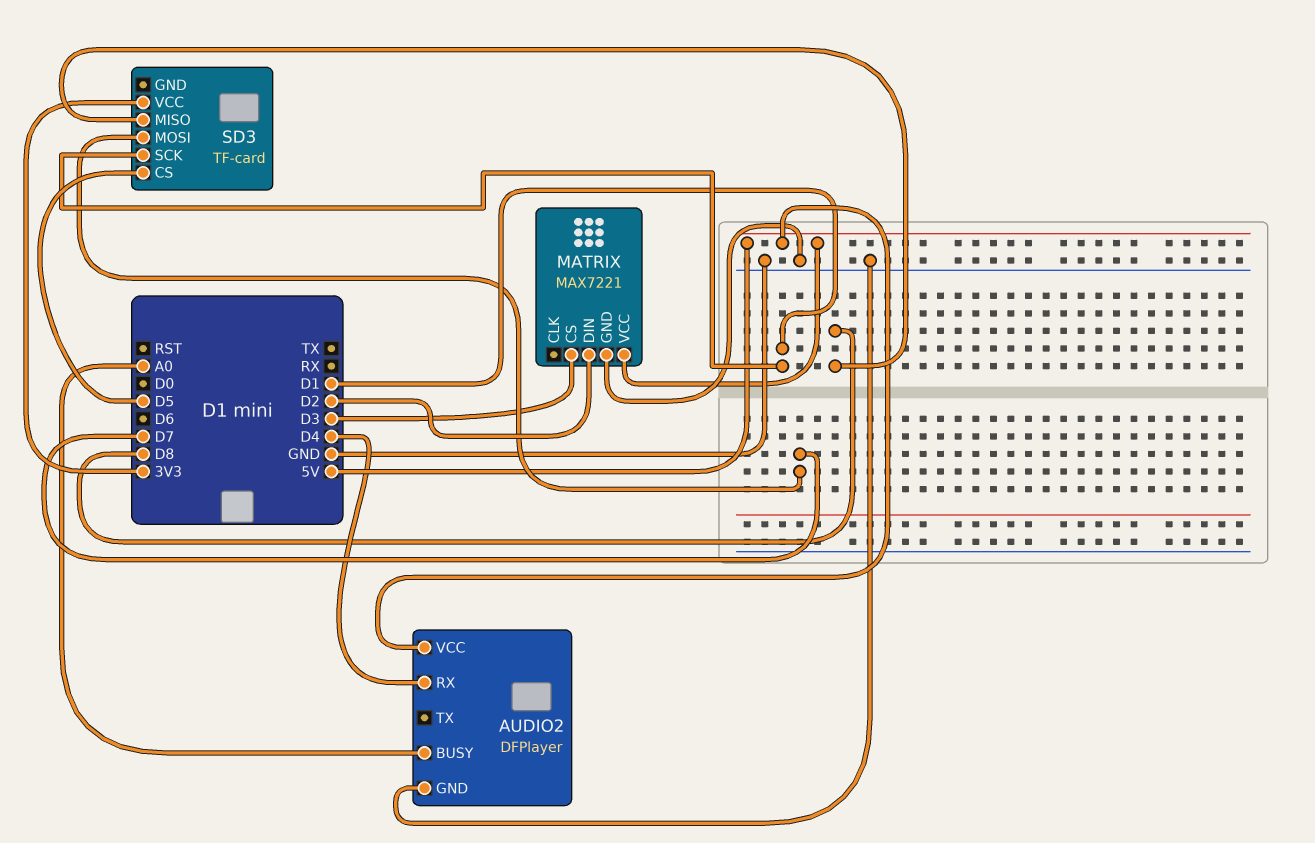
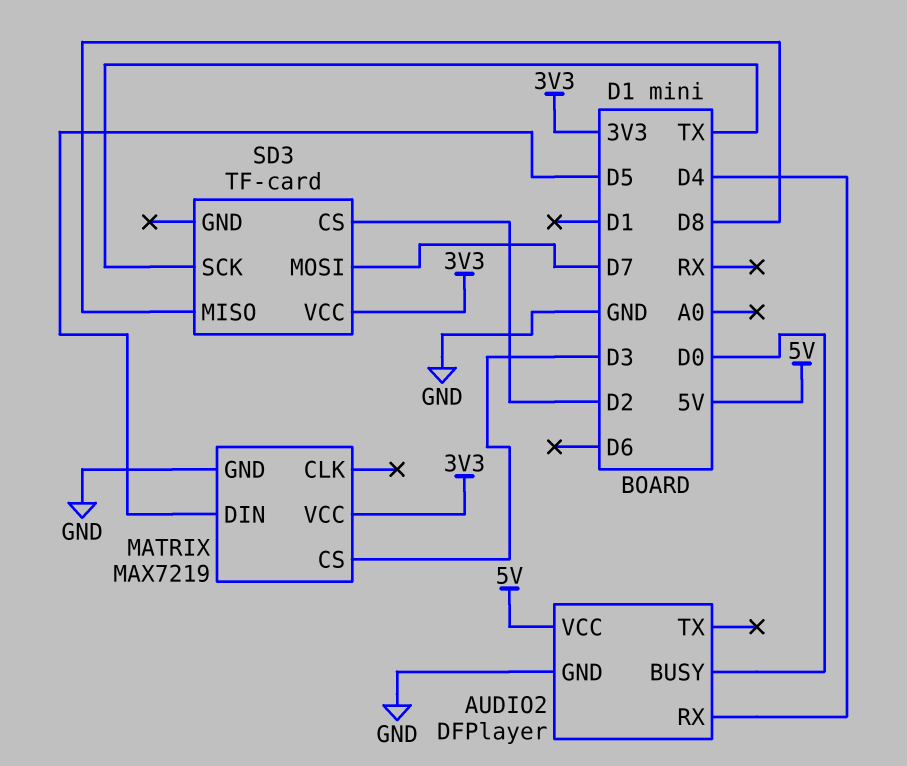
AUDIO2 pin BUSY: A0 -> D0
MATRIX: MAX7221 -> MAX7219
MATRIX pin DIN: D2 -> D5
MATRIX pin VCC: 5V -> 3V3
SD3 pin CS: D5 -> D2
SD3 pin SCK: D1 -> TX

